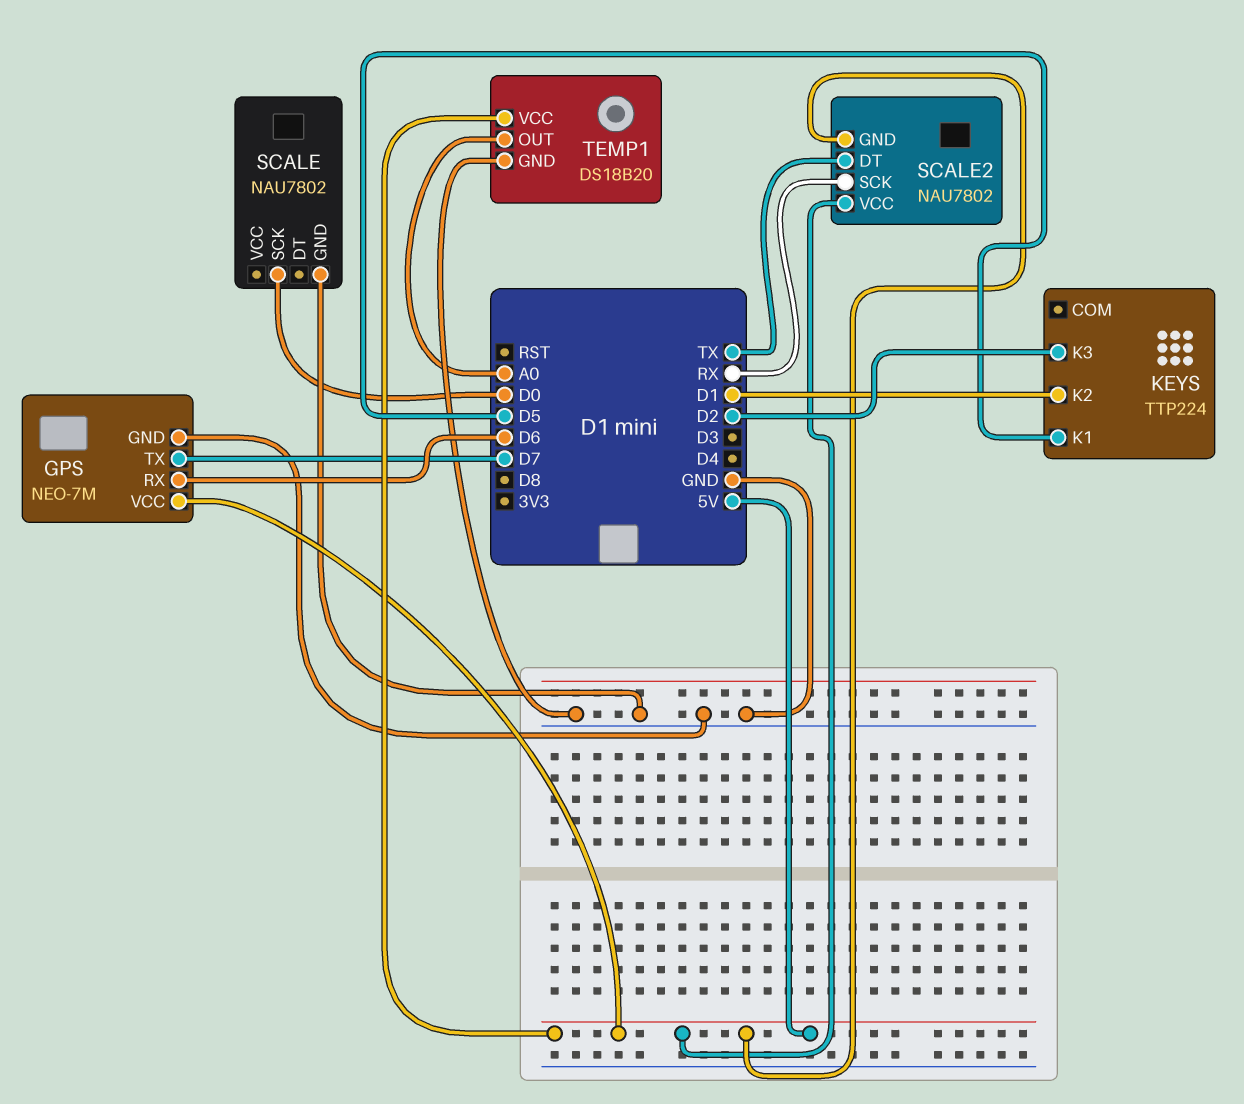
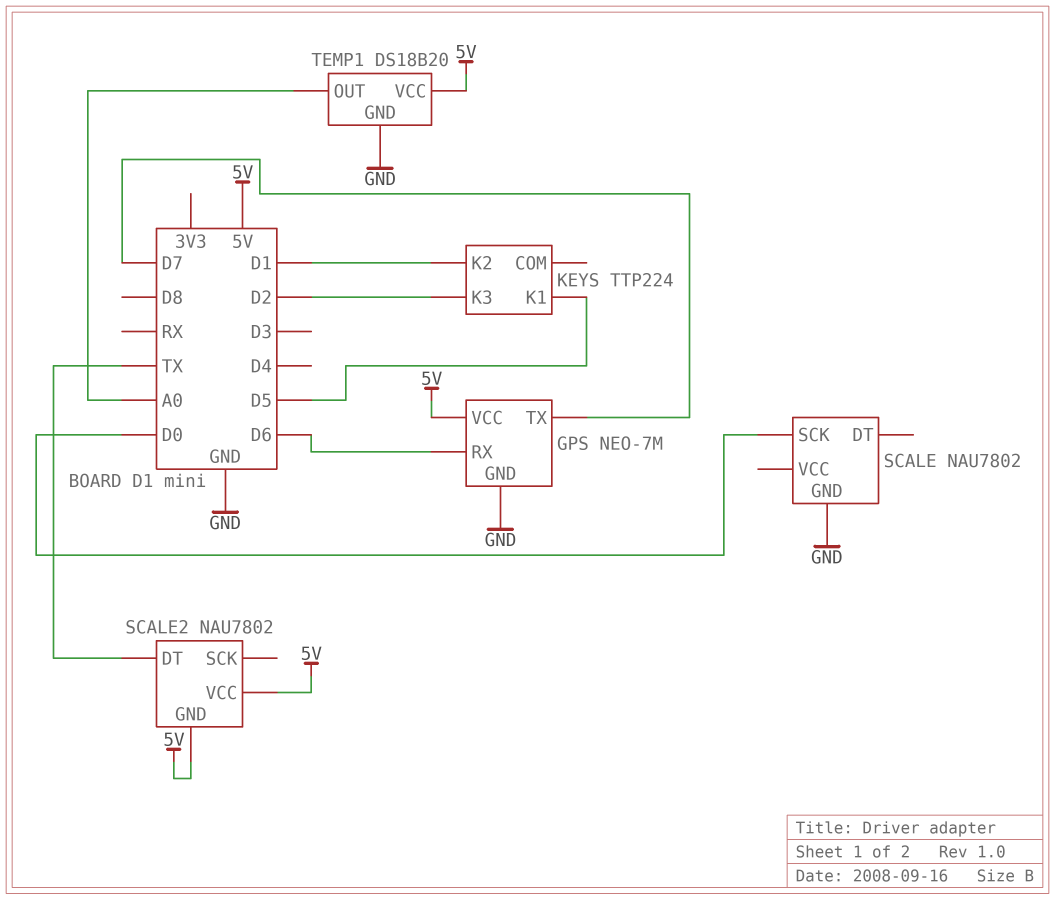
SCALE2 pin SCK: RX -> none

